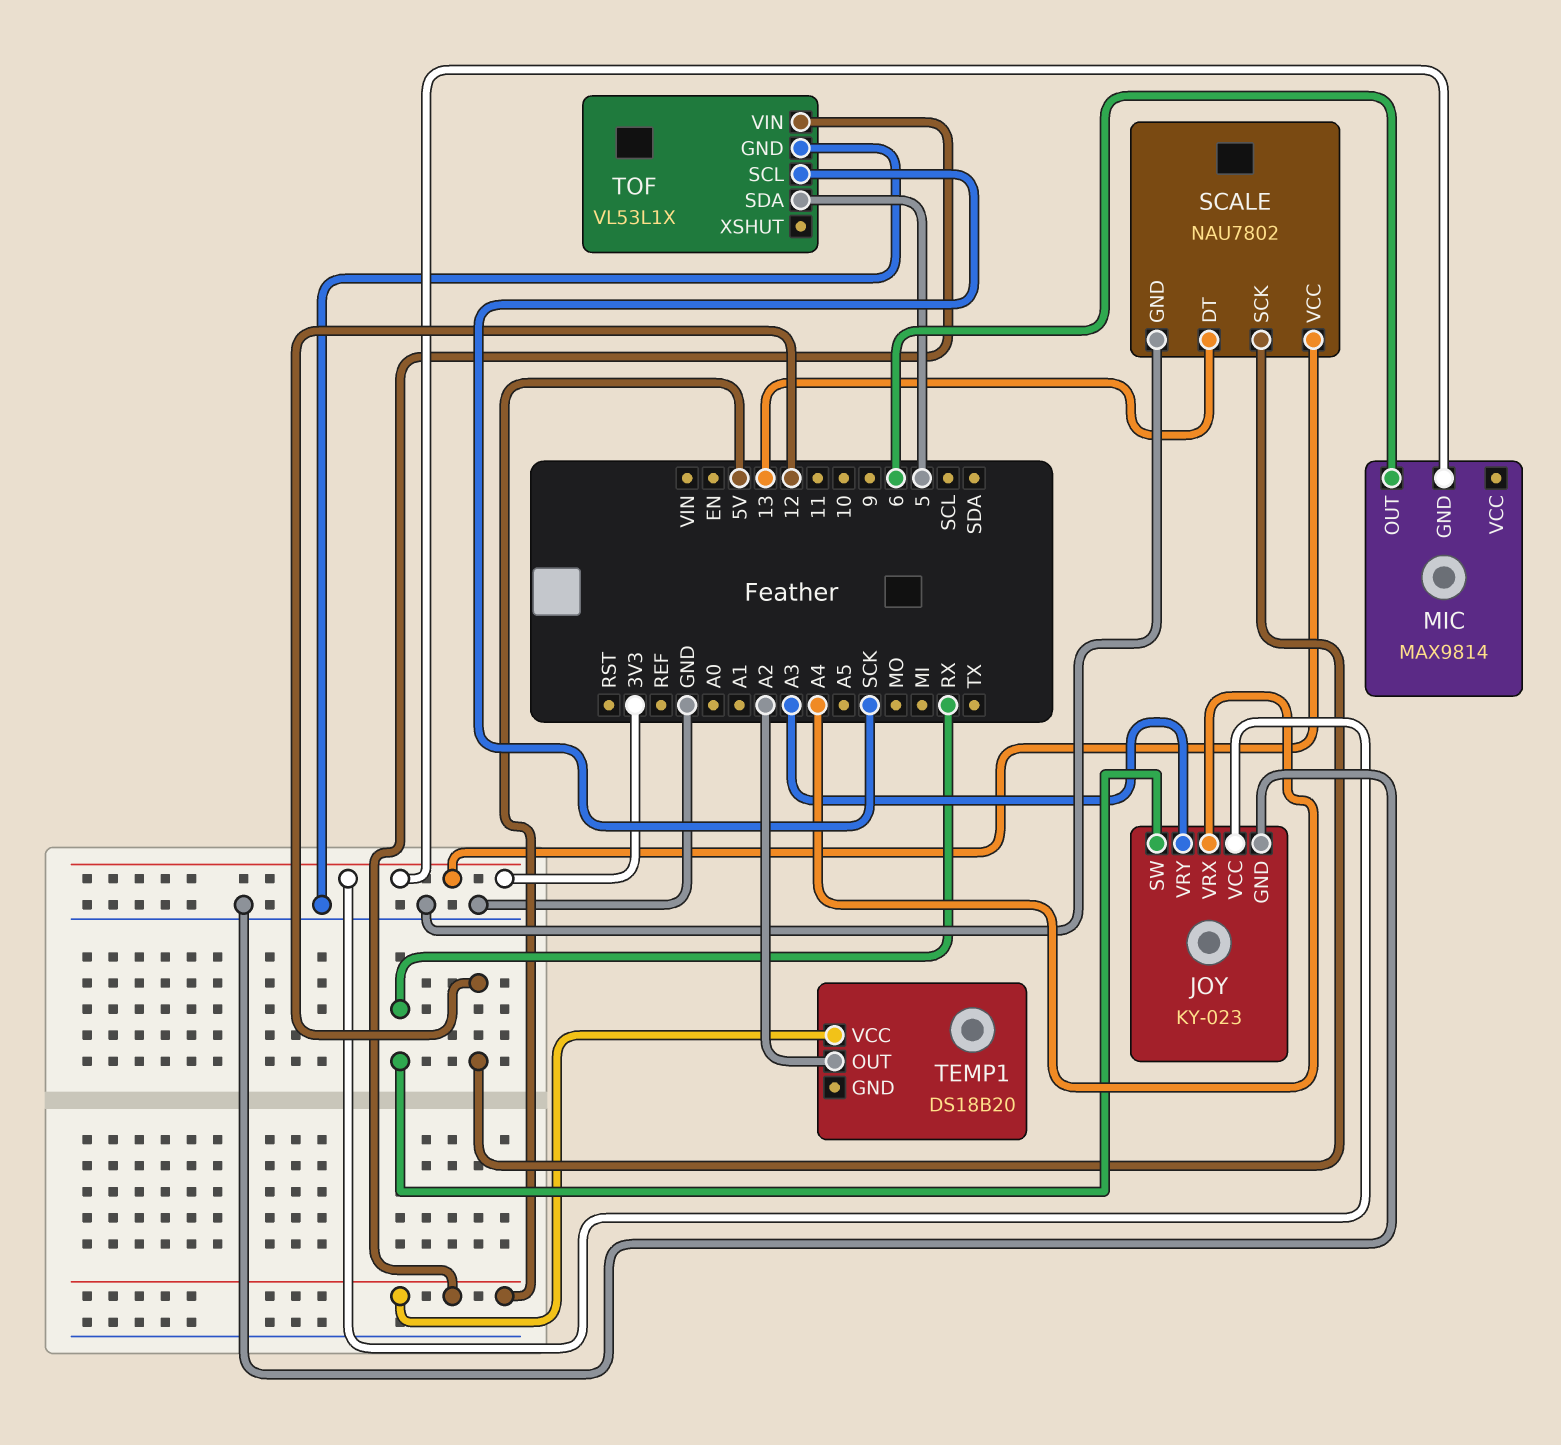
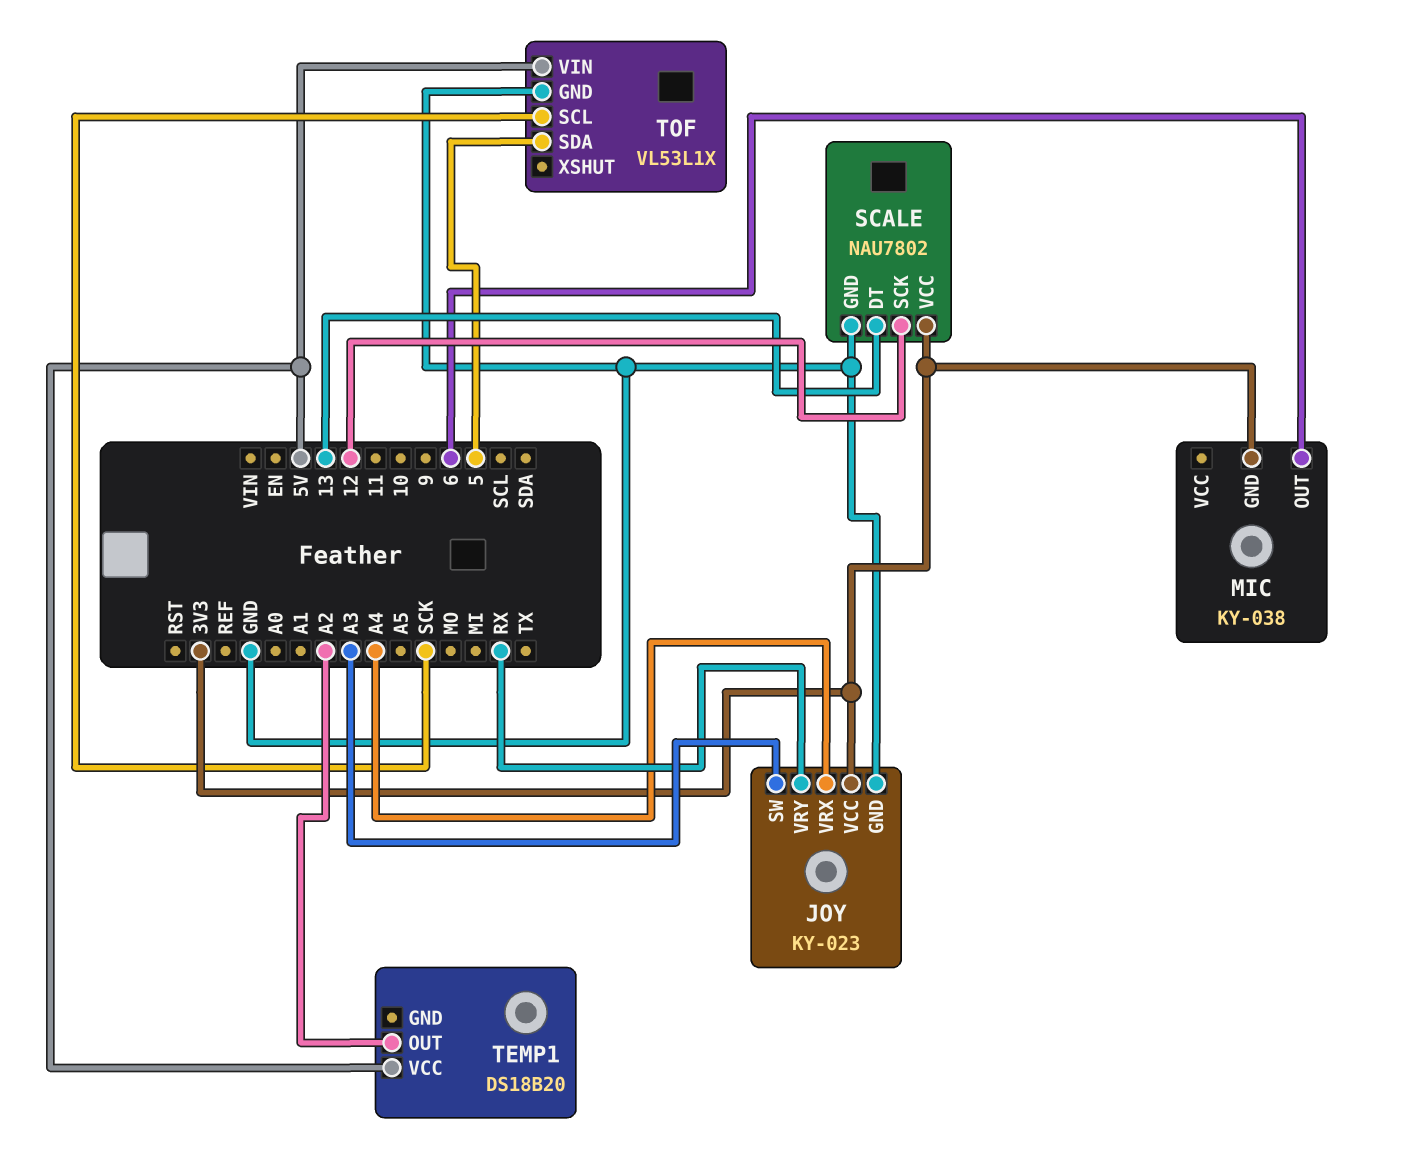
JOY pin SW: RX -> A3
JOY pin VRY: A3 -> RX
MIC: MAX9814 -> KY-038

